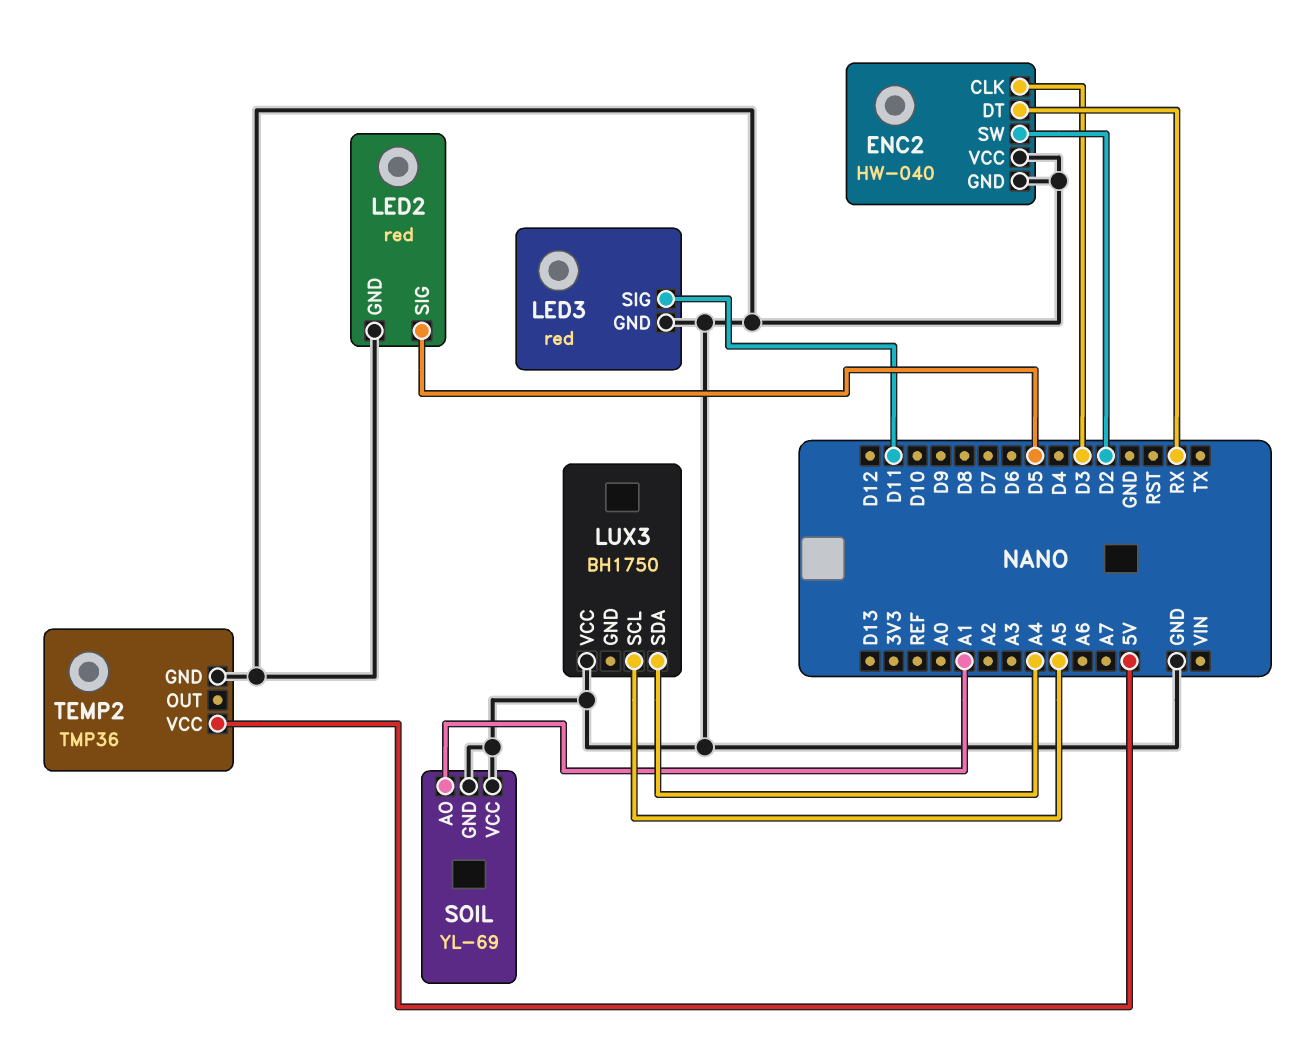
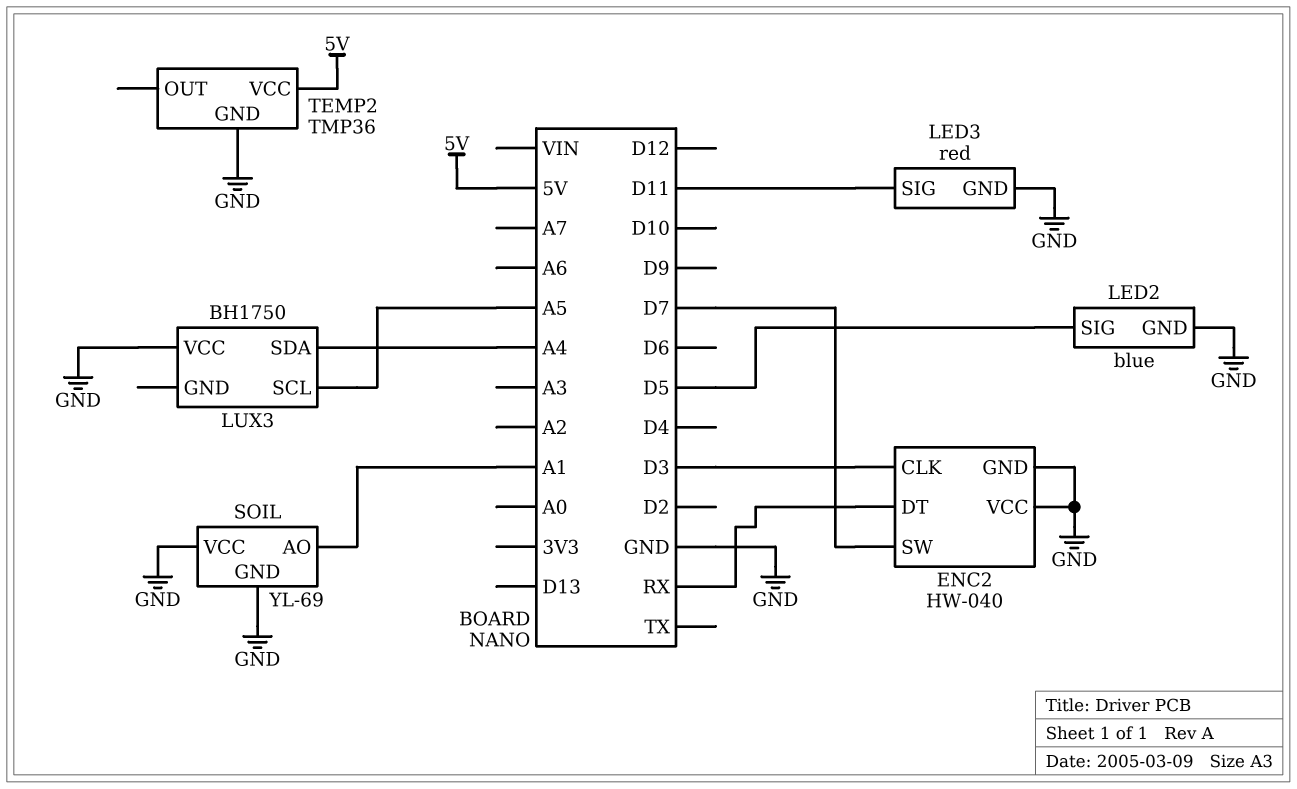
ENC2 pin SW: D2 -> D7
LED2: red -> blue

